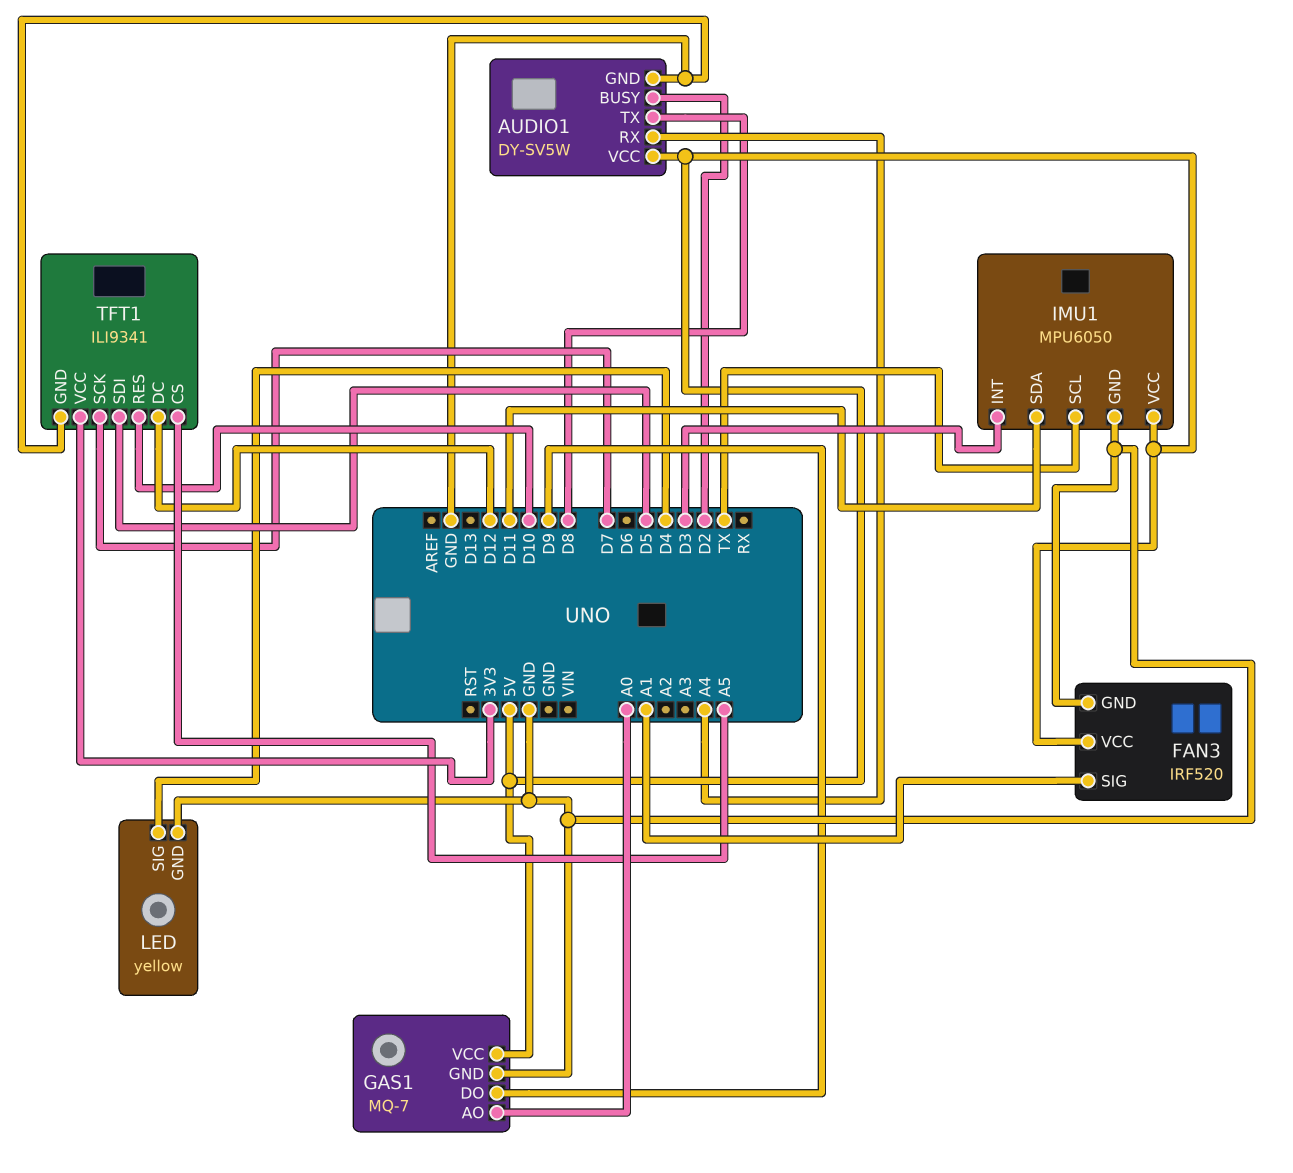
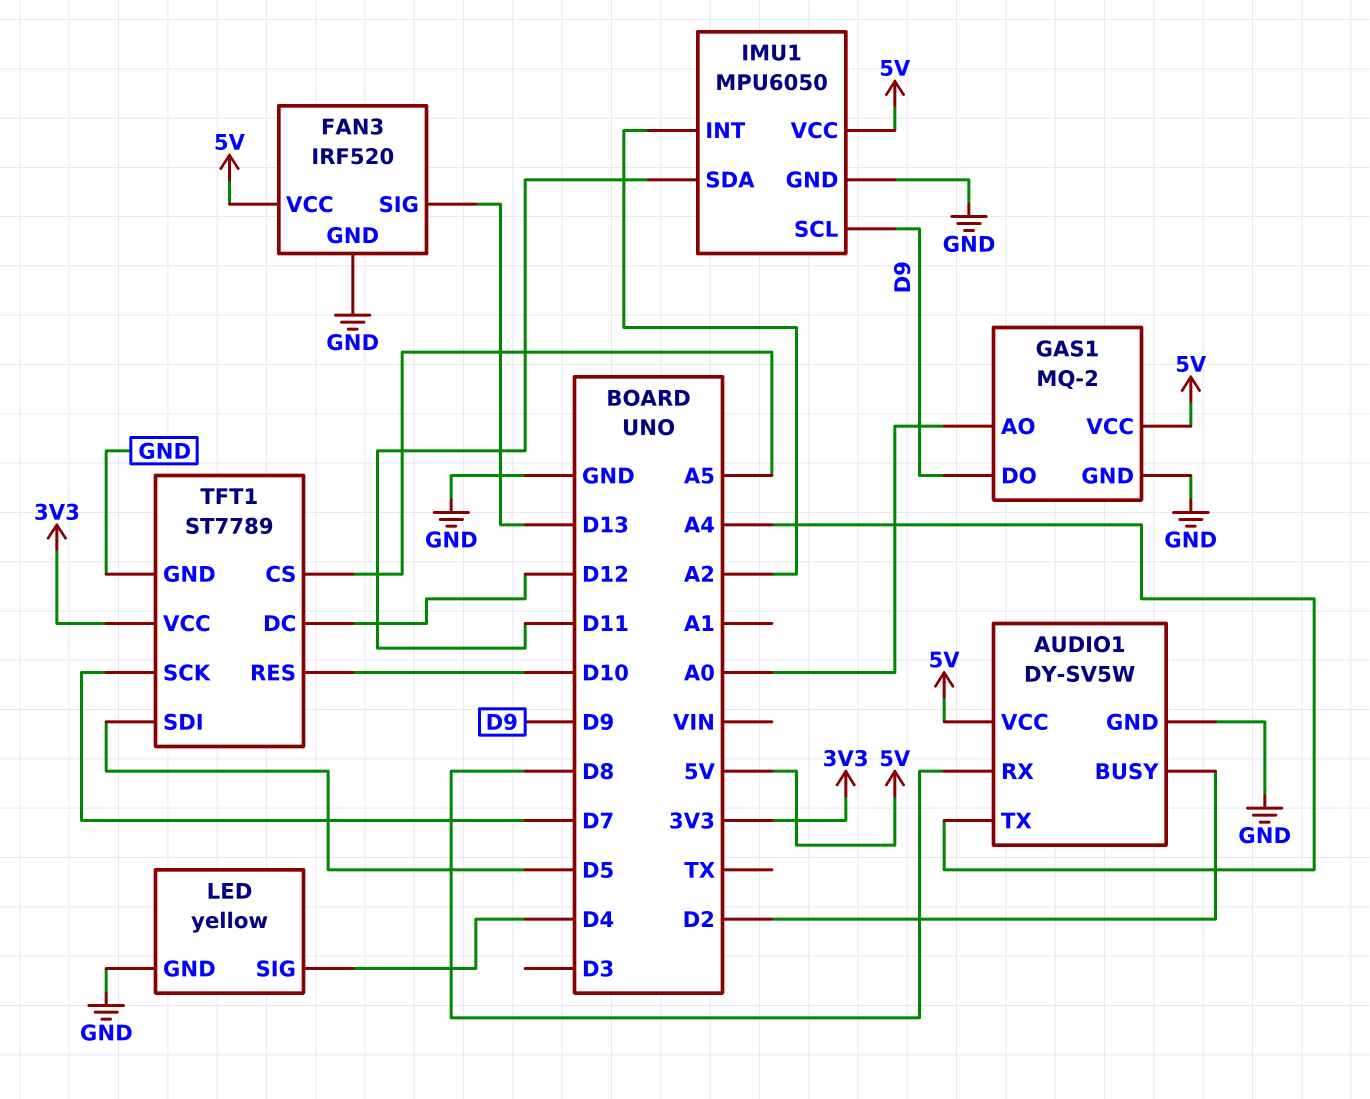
AUDIO1 pin RX: A4 -> D8
AUDIO1 pin TX: D8 -> A4
FAN3 pin SIG: A1 -> D13
GAS1: MQ-7 -> MQ-2
IMU1 pin INT: D3 -> A2
IMU1 pin SCL: TX -> D9
TFT1: ILI9341 -> ST7789

